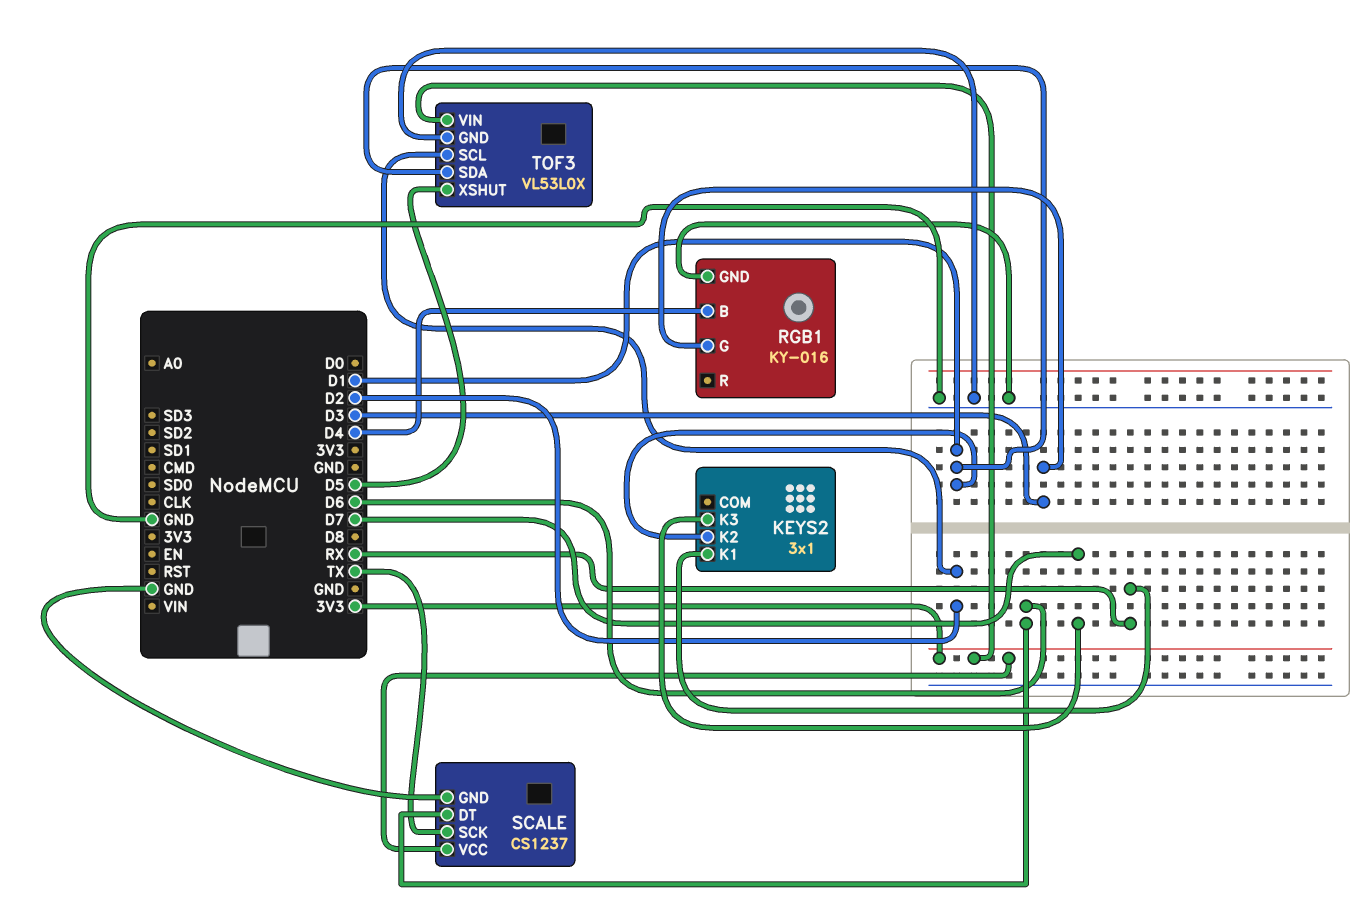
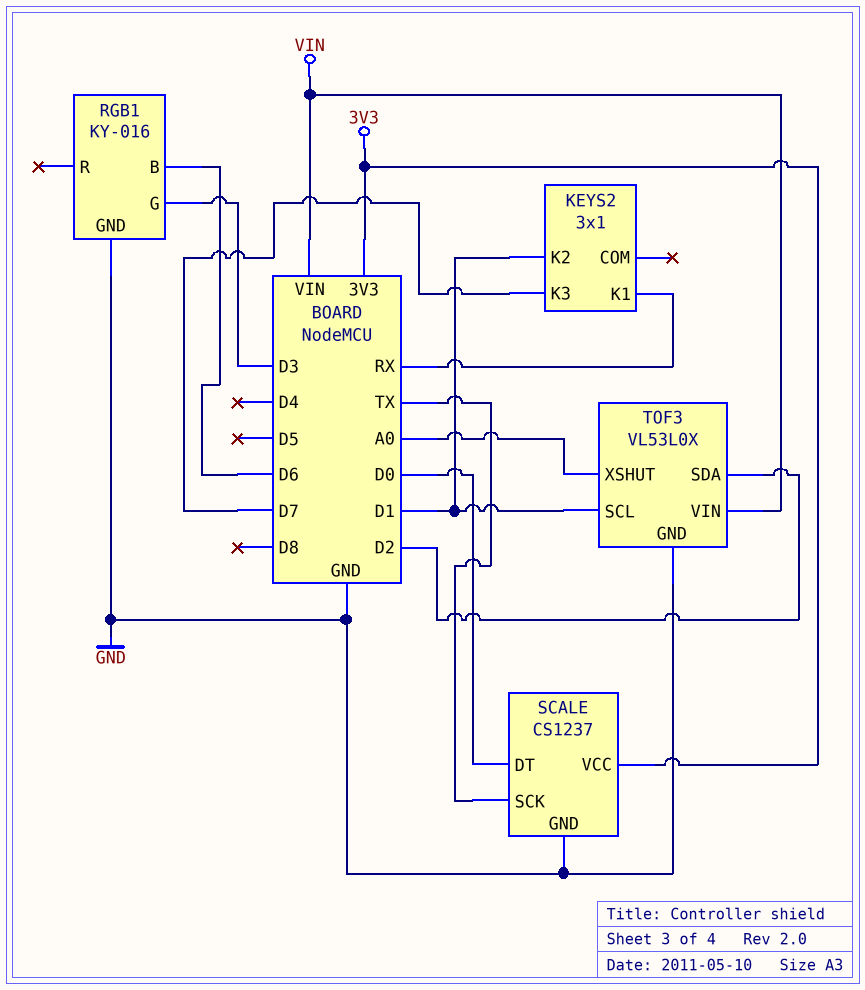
RGB1 pin B: D4 -> D6
SCALE pin DT: D6 -> D0
TOF3 pin SCL: D2 -> D1
TOF3 pin SDA: D1 -> D2
TOF3 pin VIN: 3V3 -> VIN
TOF3 pin XSHUT: D5 -> A0

